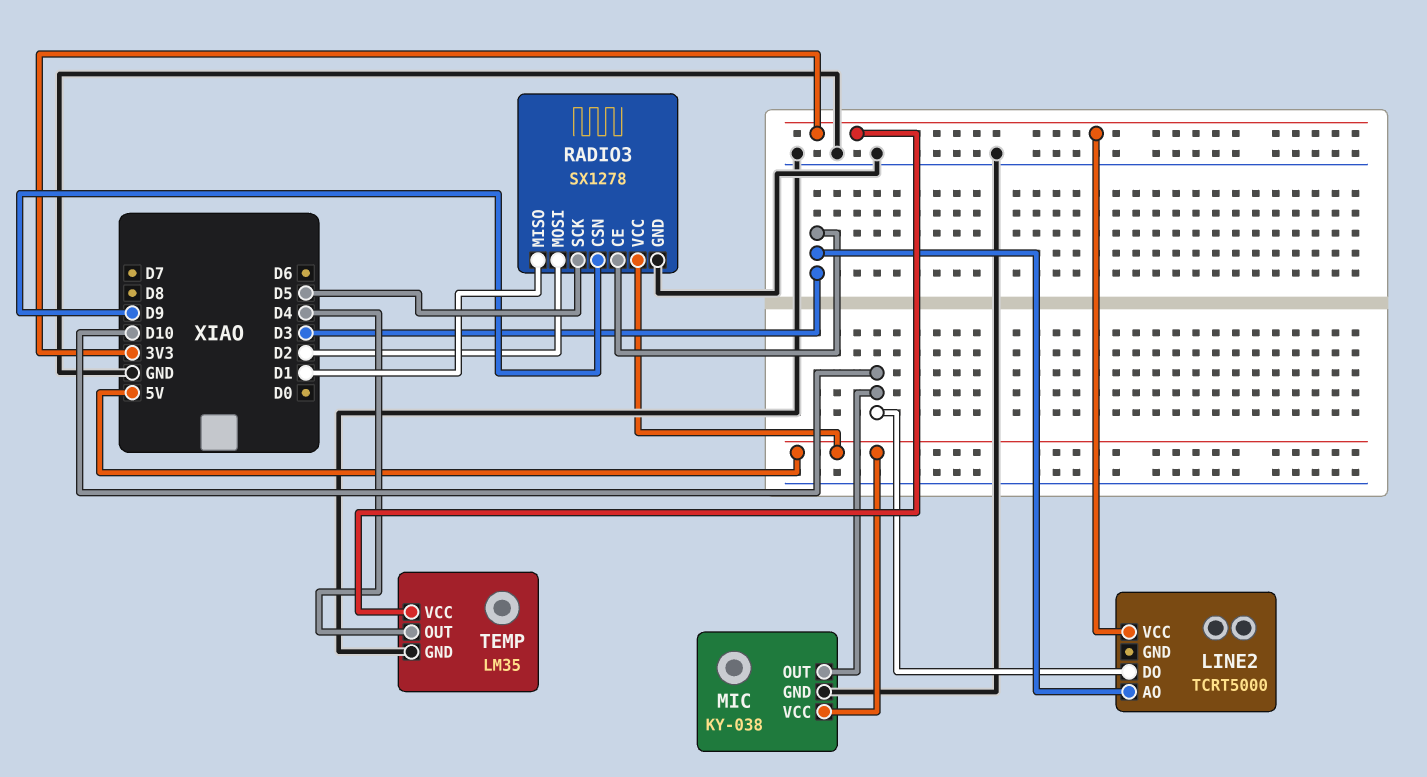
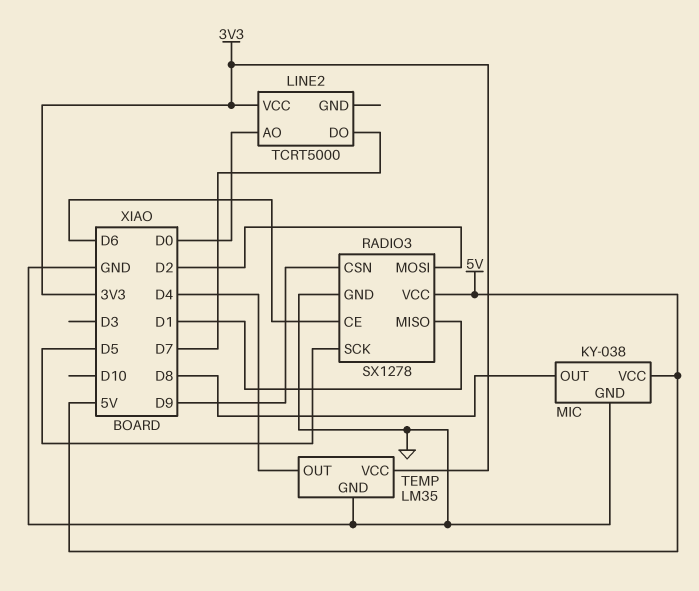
LINE2 pin AO: D3 -> D0
LINE2 pin DO: D10 -> D7
MIC pin OUT: D10 -> D8
RADIO3 pin CE: D3 -> D6

